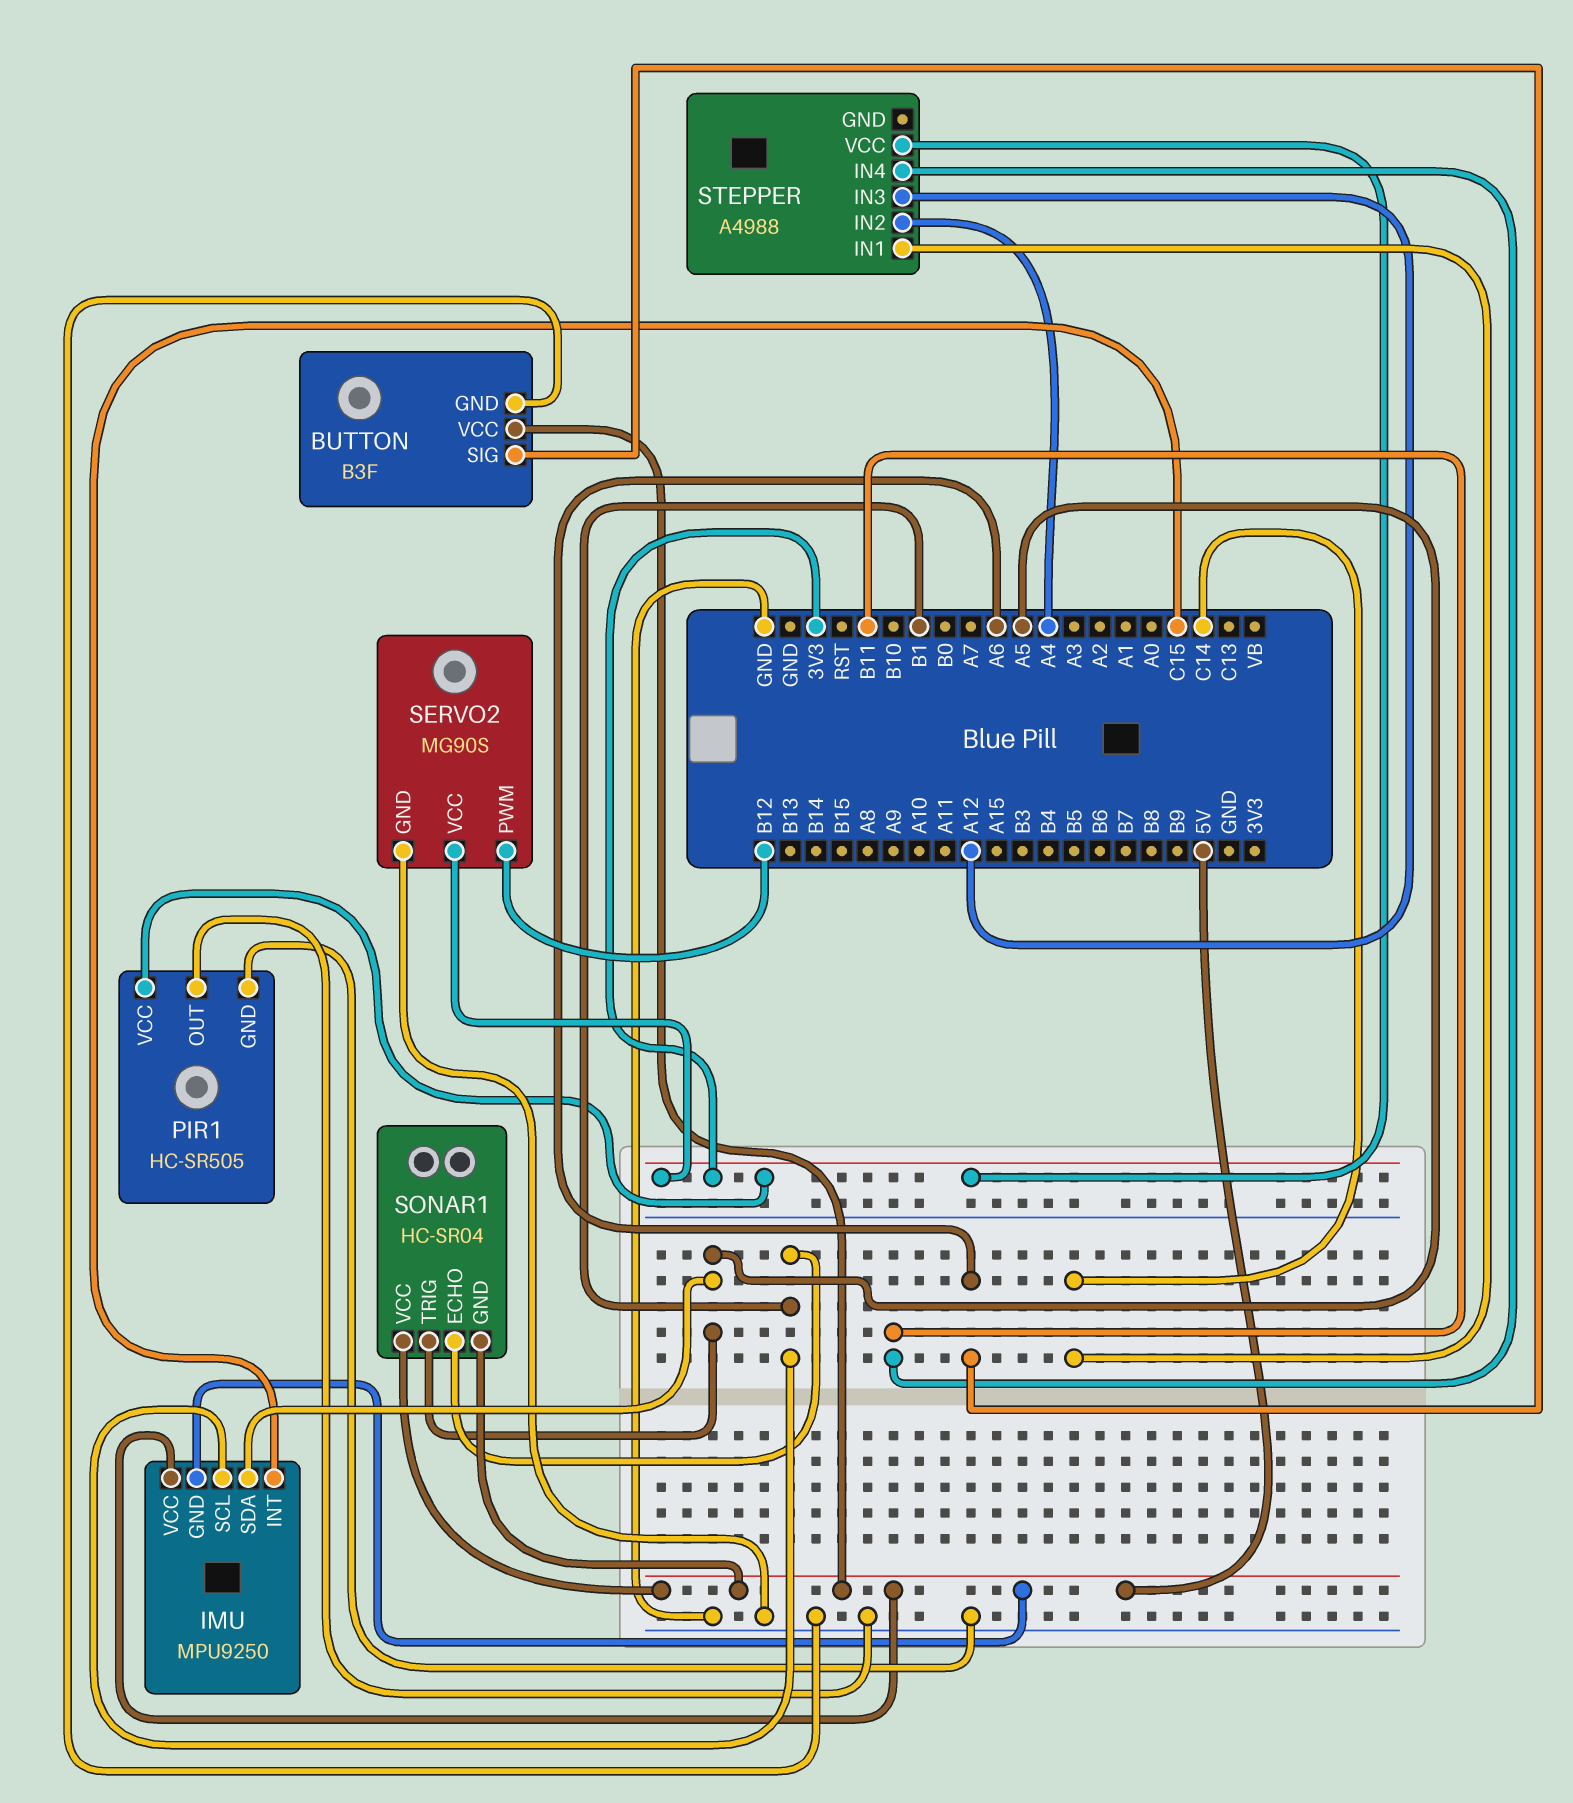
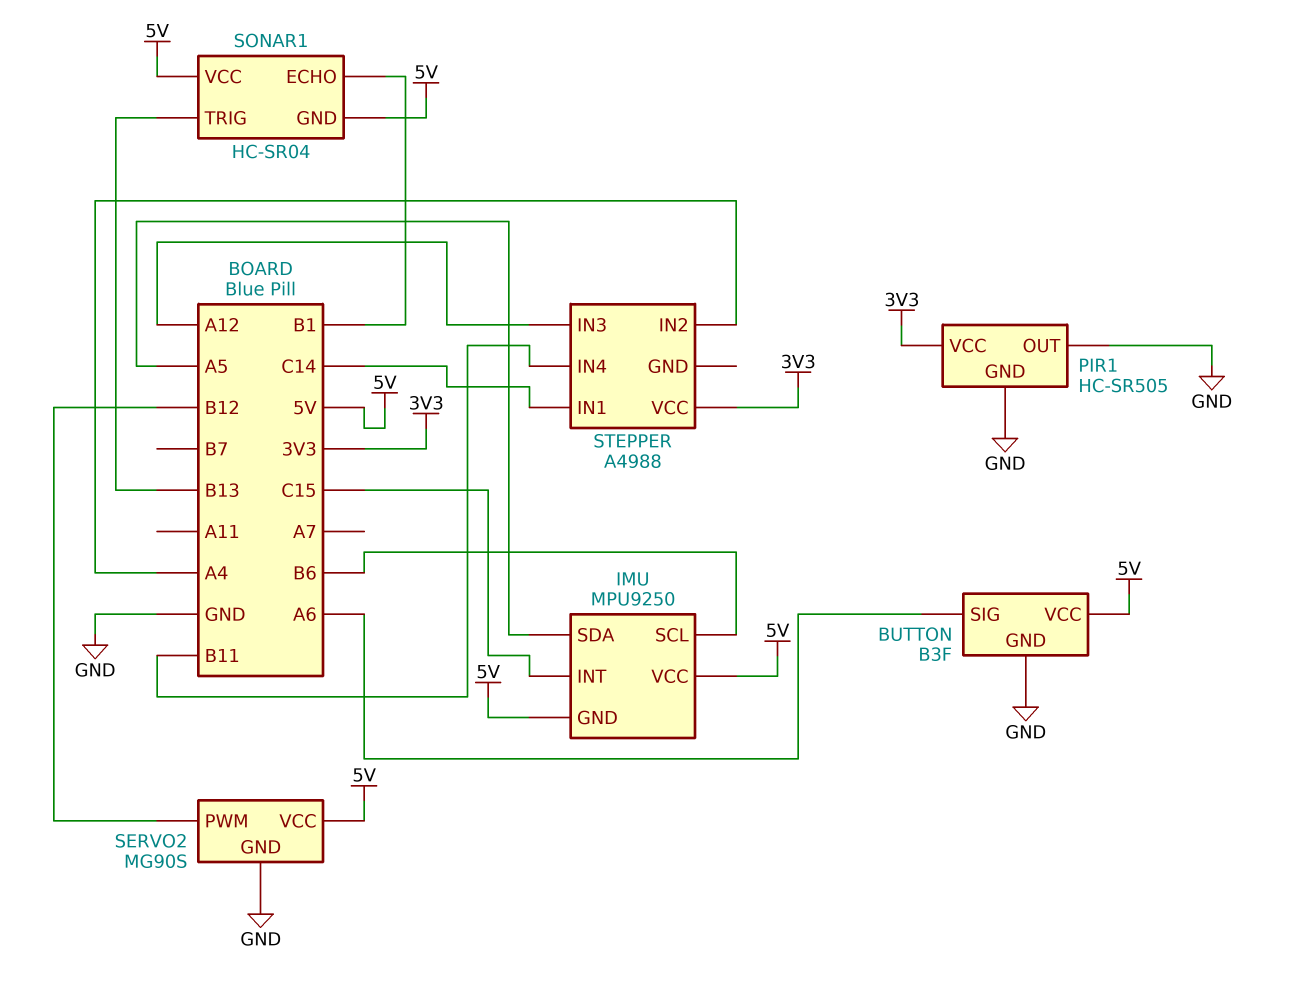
IMU pin SCL: B1 -> B6
SERVO2 pin VCC: 3V3 -> 5V
SONAR1 pin TRIG: A5 -> B13

